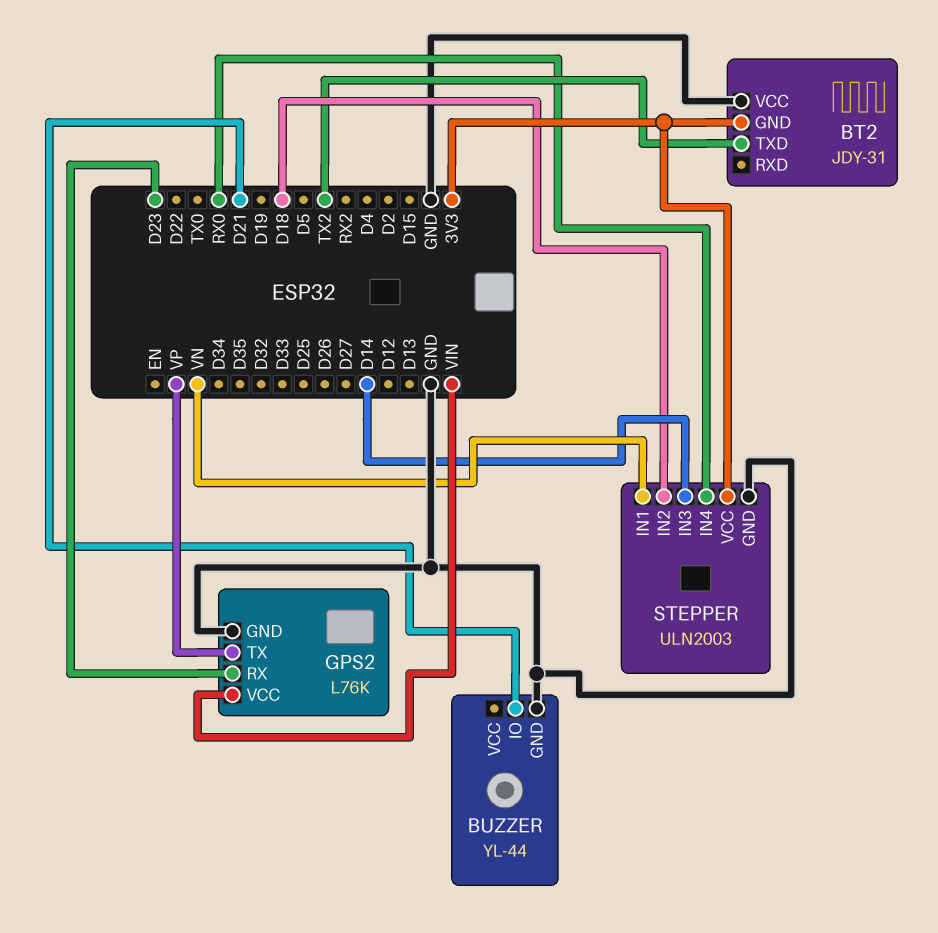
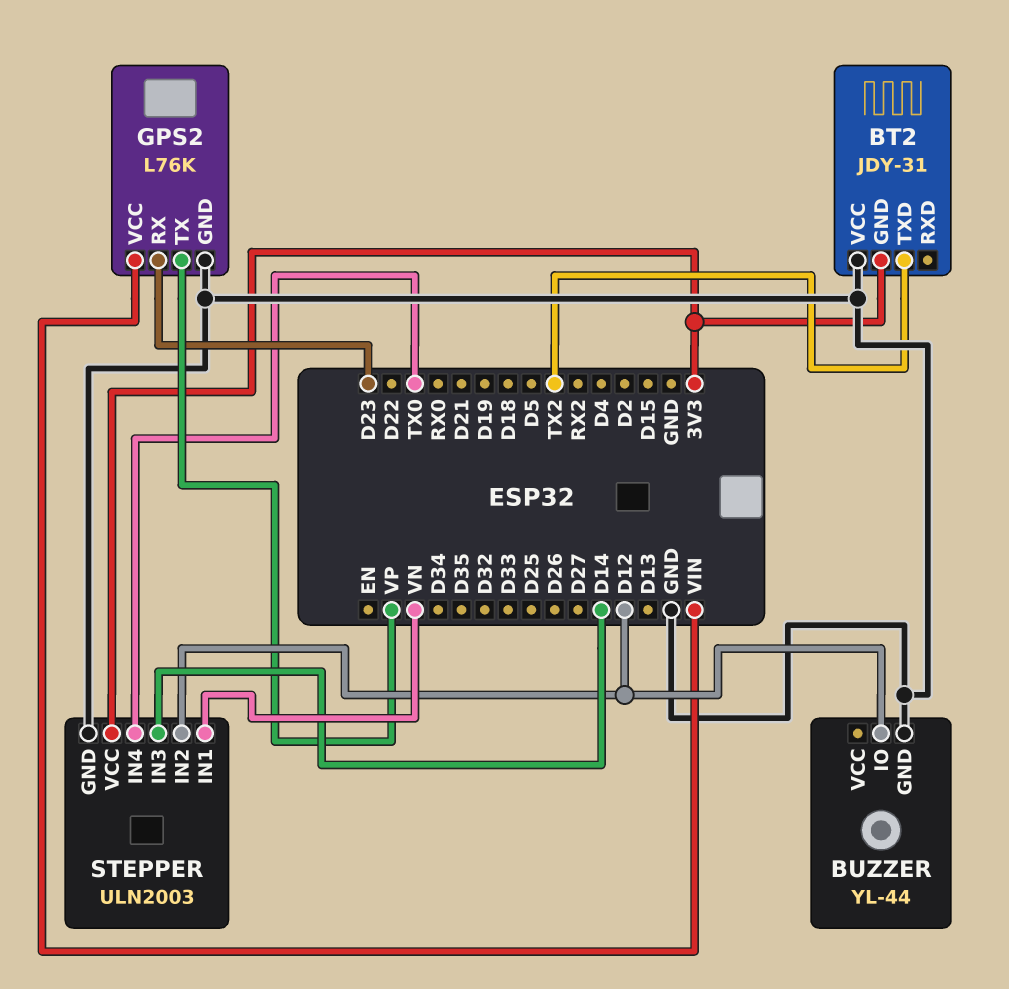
BUZZER pin IO: D21 -> D12
STEPPER pin IN2: D18 -> D12
STEPPER pin IN4: RX0 -> TX0

